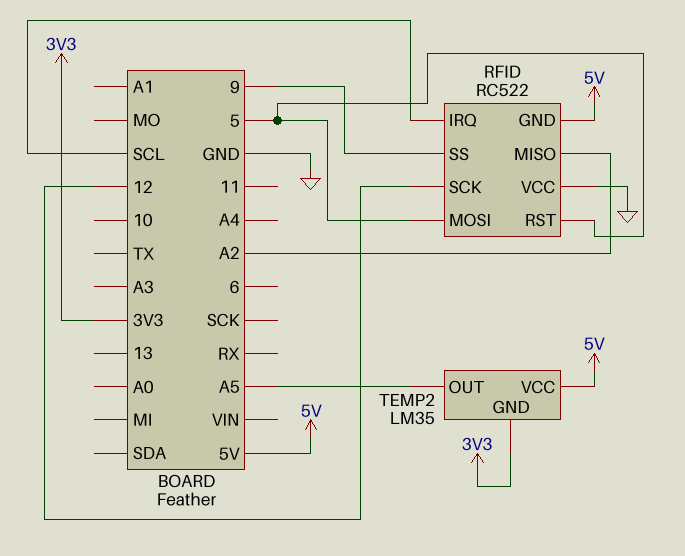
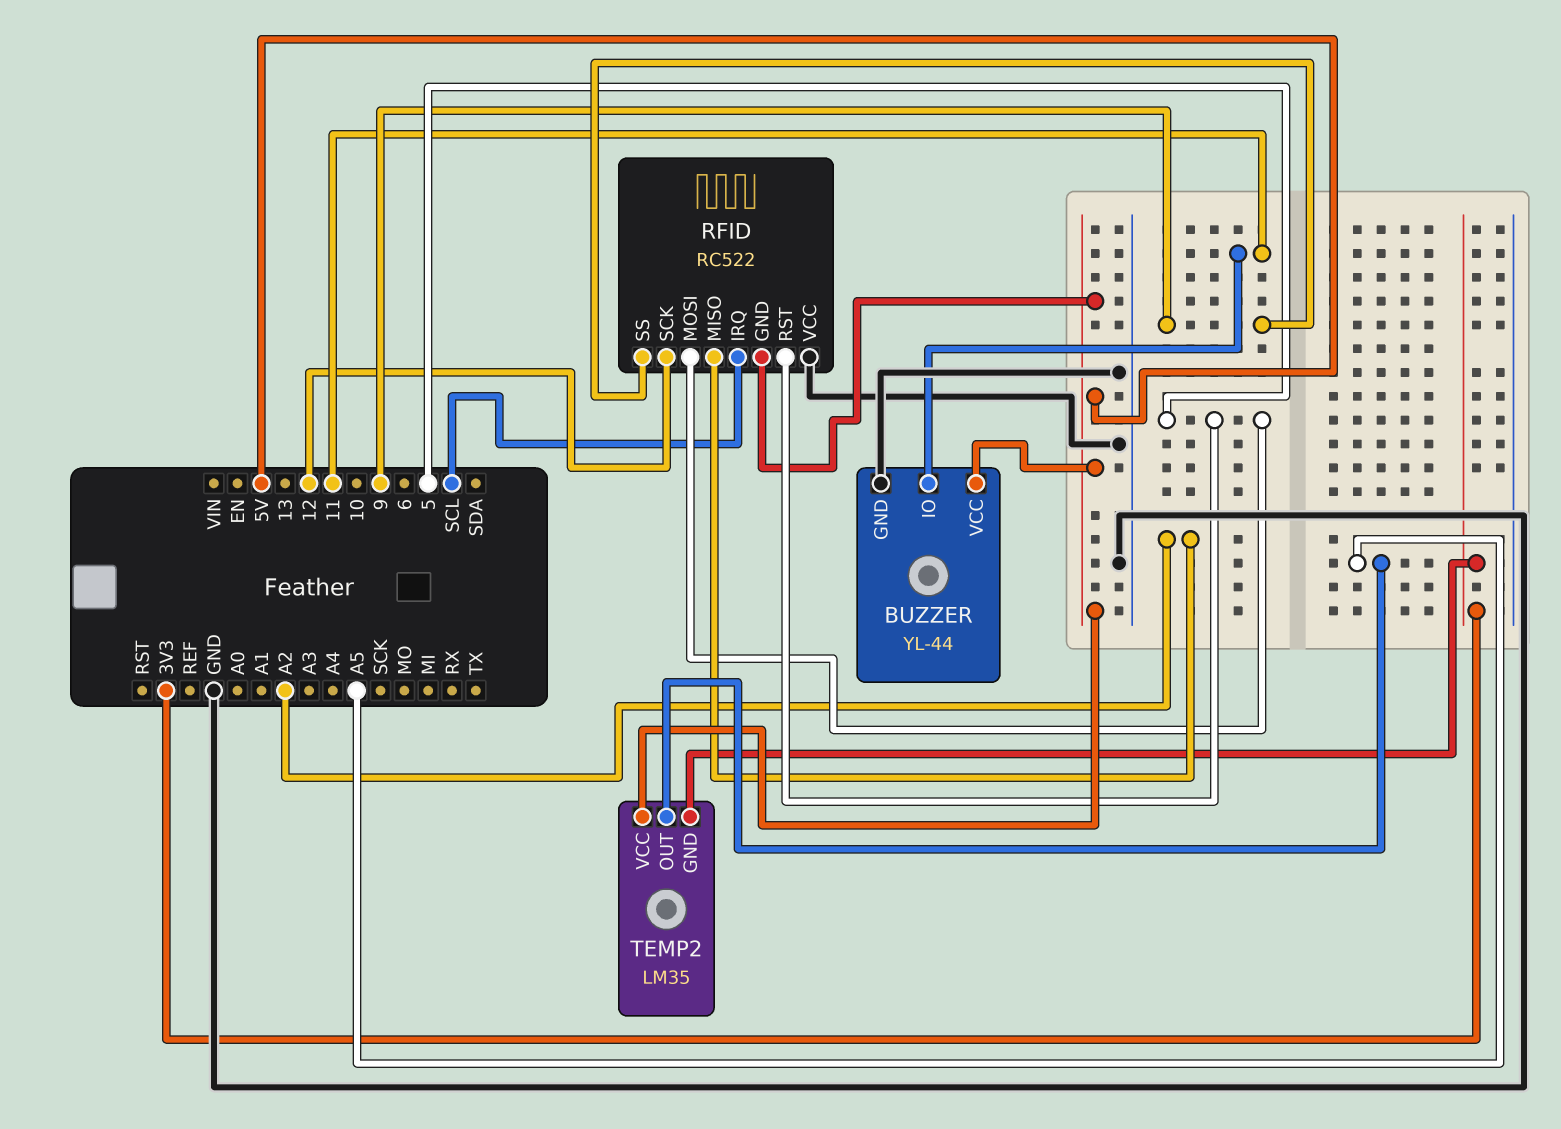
BUZZER: none -> YL-44
BUZZER pin GND: none -> GND
BUZZER pin IO: none -> 11
BUZZER pin VCC: none -> 5V

